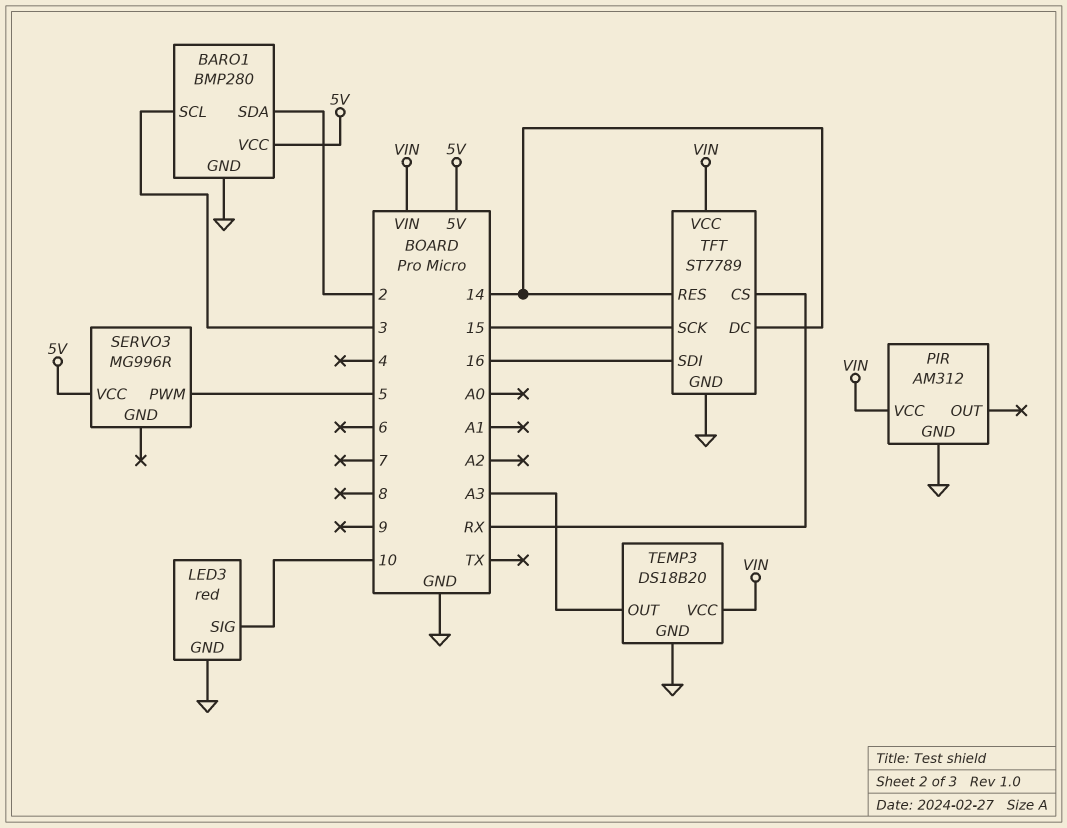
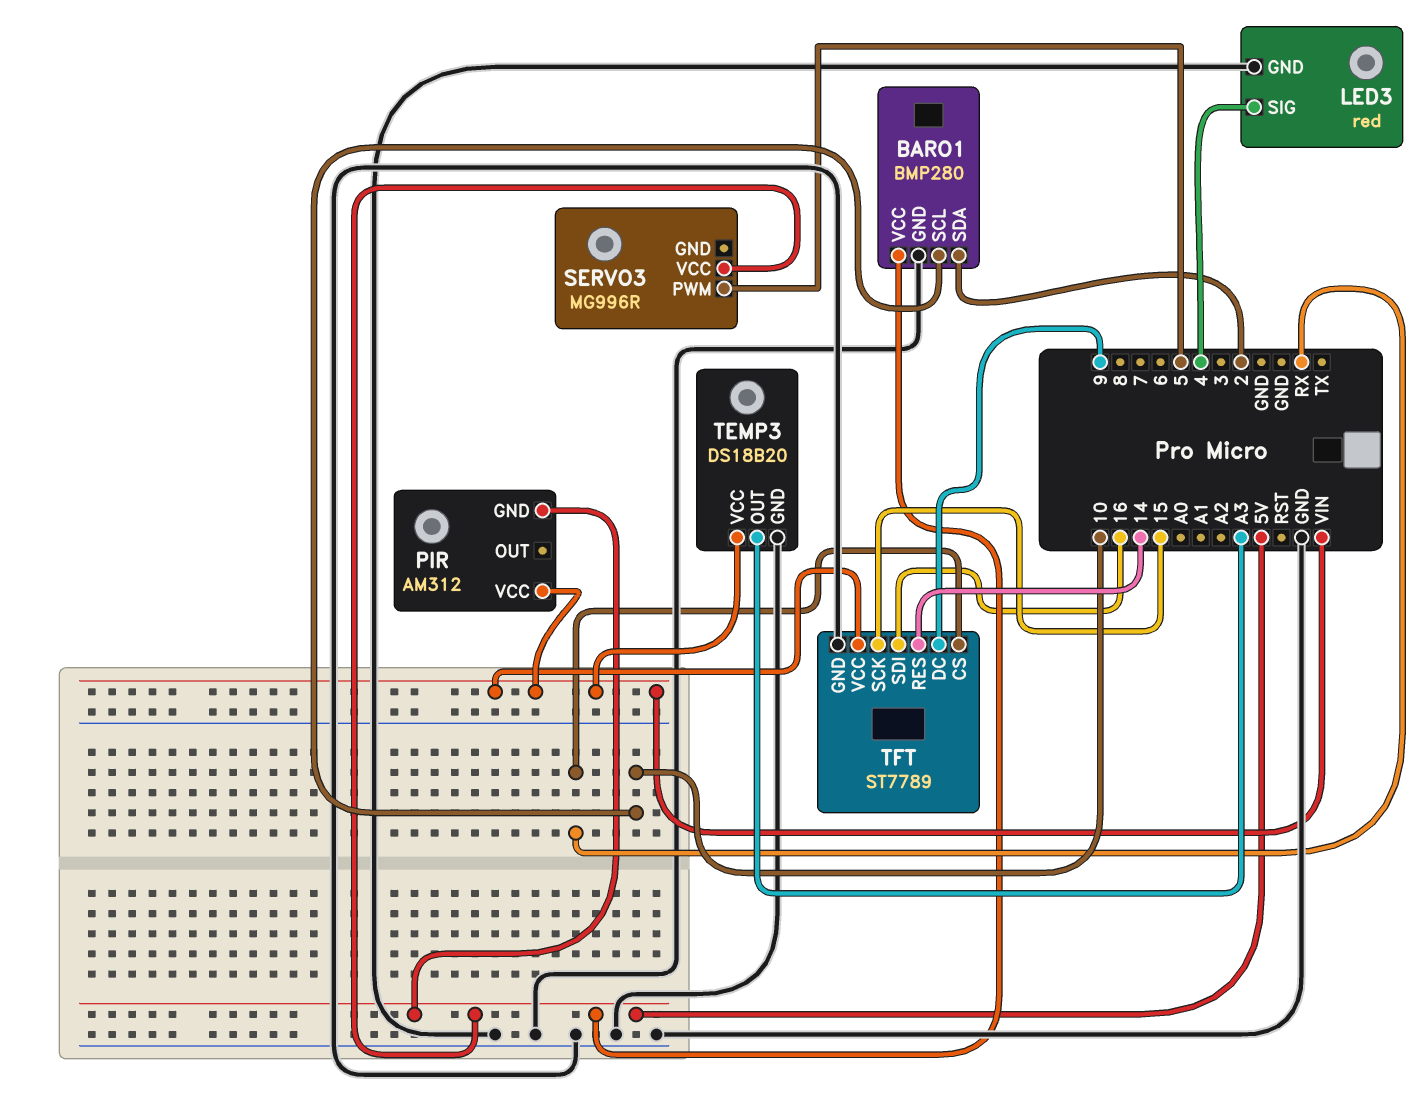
BARO1 pin SCL: 3 -> 10
LED3 pin SIG: 10 -> 4
PIR pin GND: GND -> 5V
TFT pin DC: 14 -> 9

